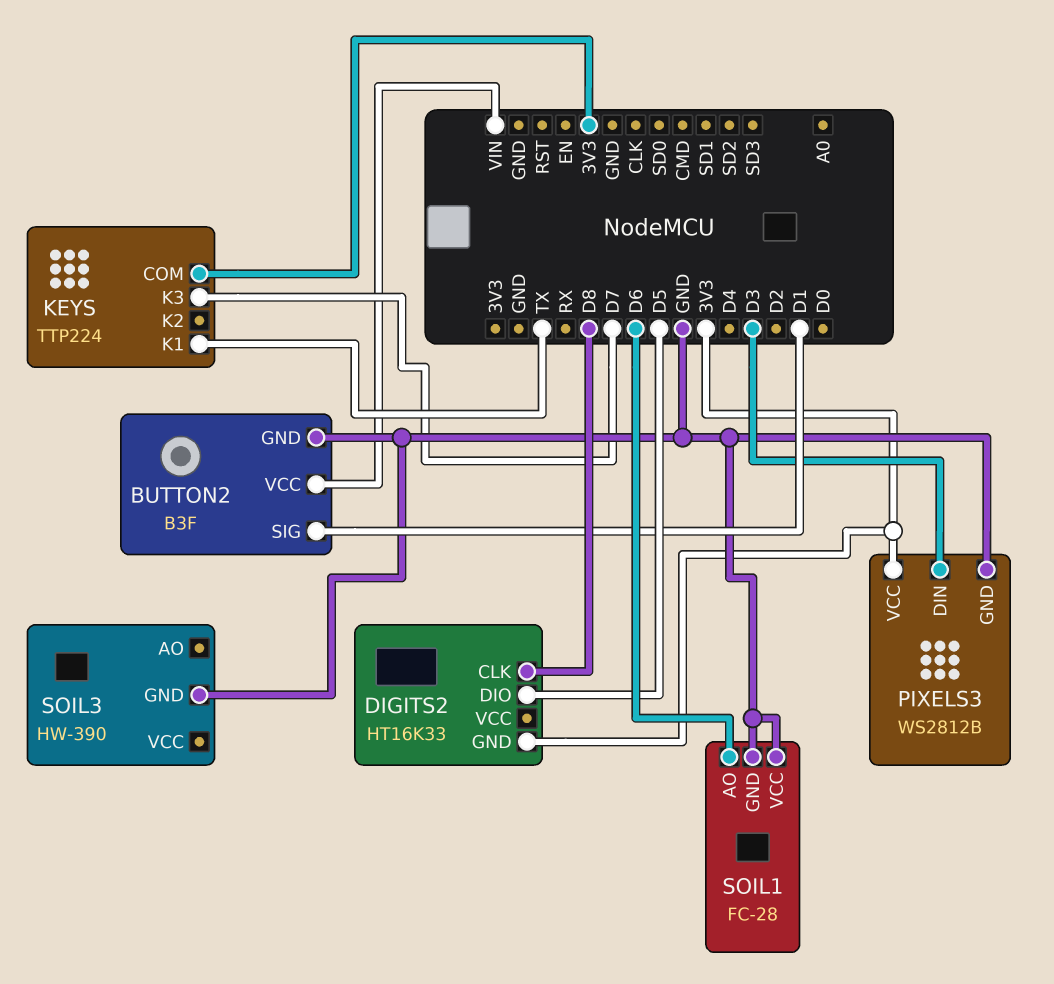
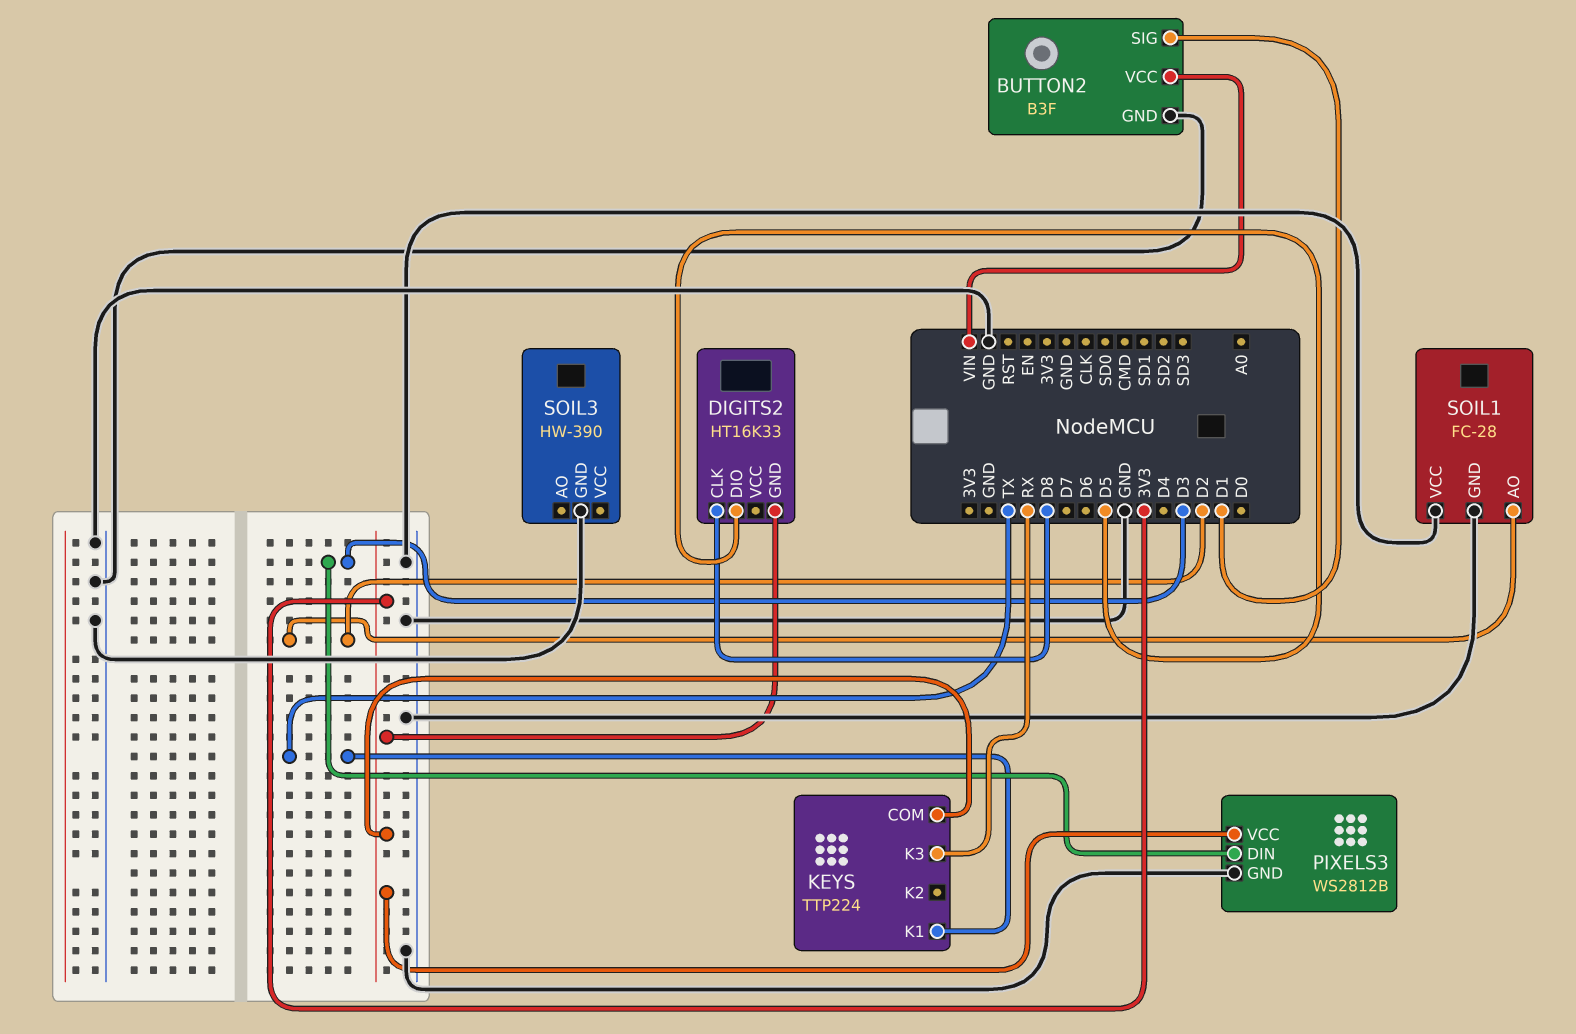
KEYS pin K3: D7 -> RX
SOIL1 pin AO: D6 -> D2

